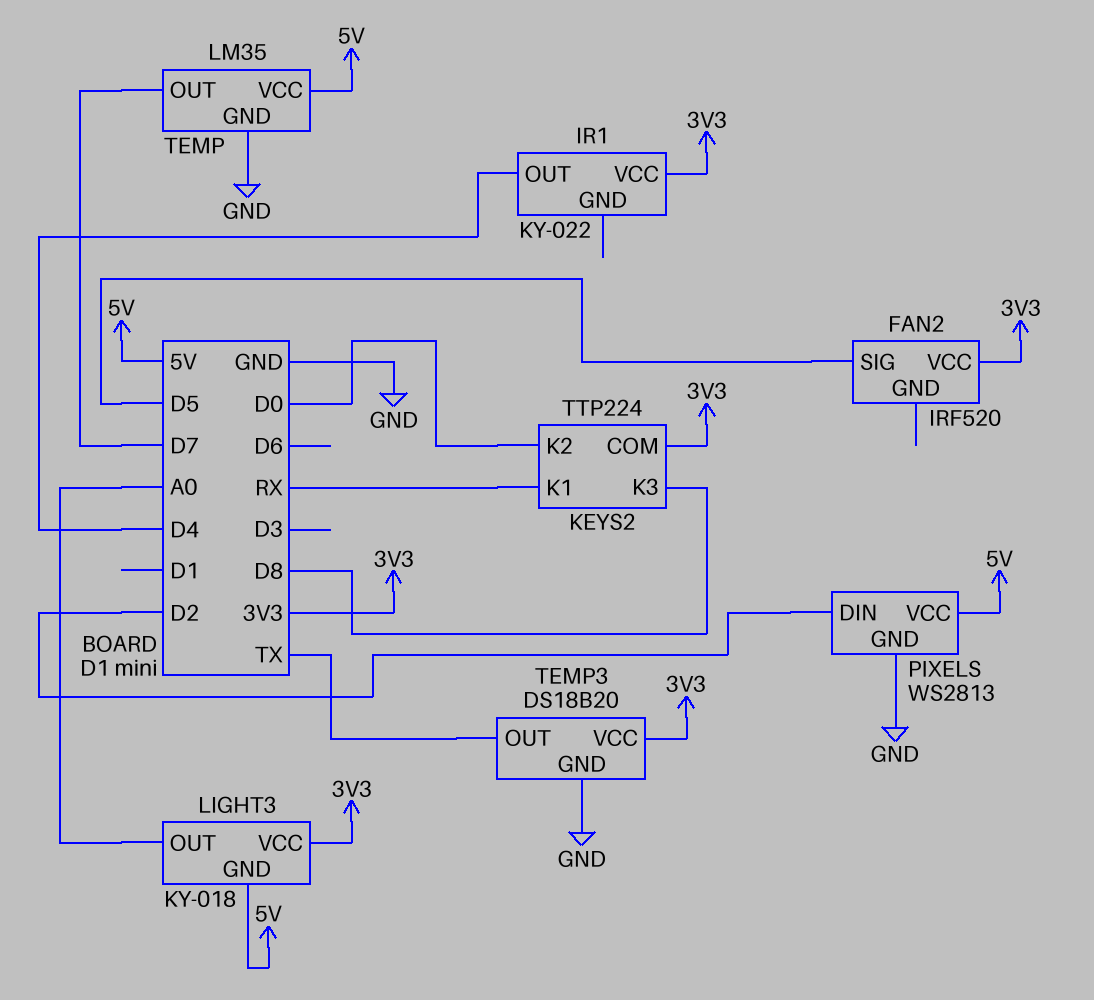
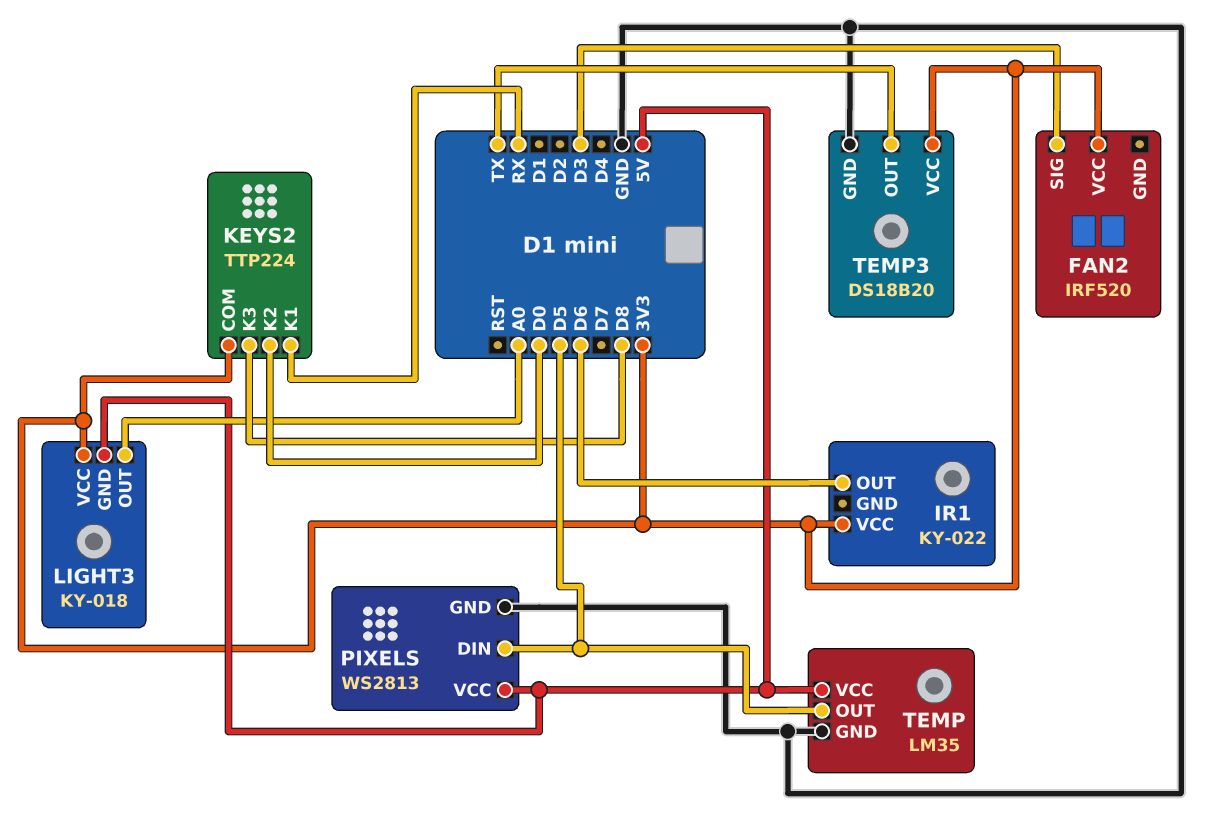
FAN2 pin SIG: D5 -> D3
IR1 pin OUT: D4 -> D6
PIXELS pin DIN: D2 -> D5
TEMP pin OUT: D7 -> D5

